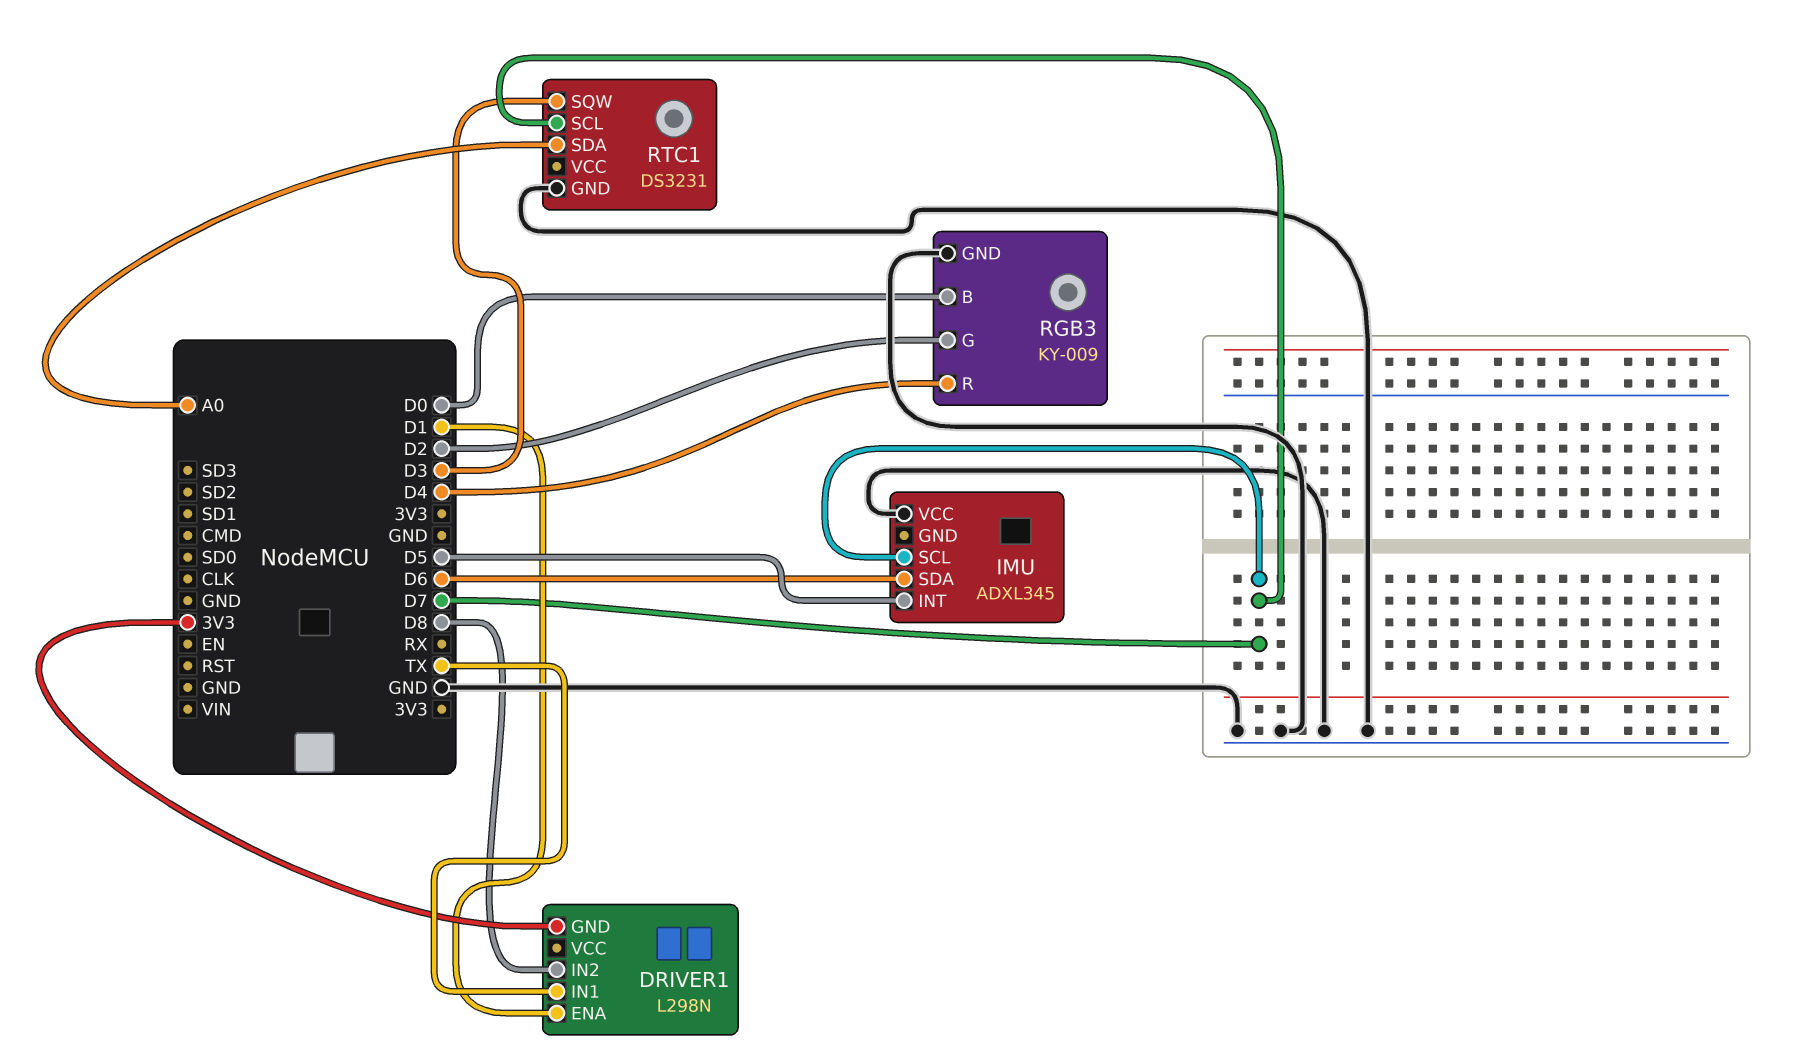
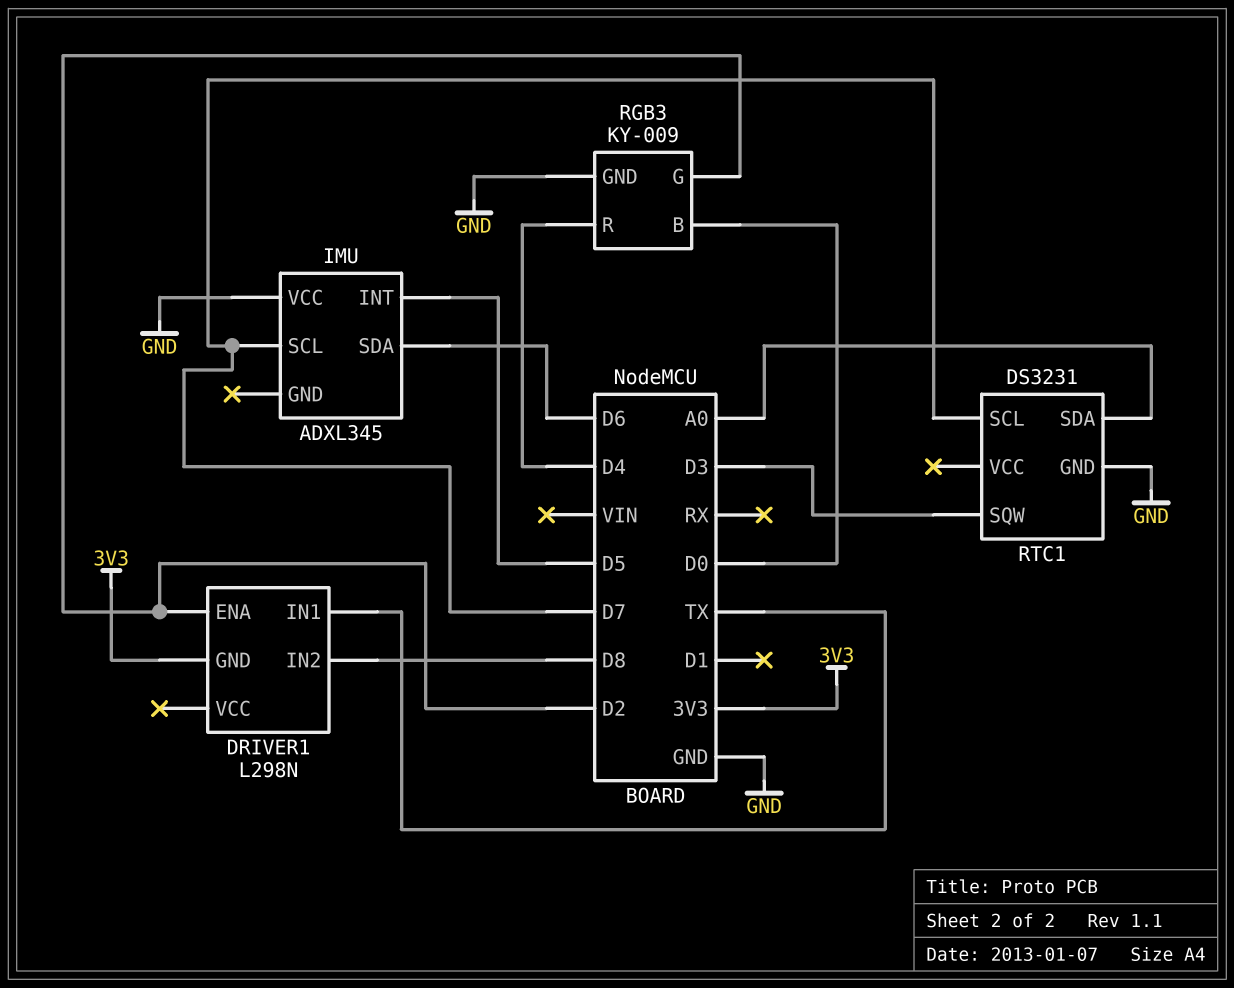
DRIVER1 pin ENA: D1 -> D2

